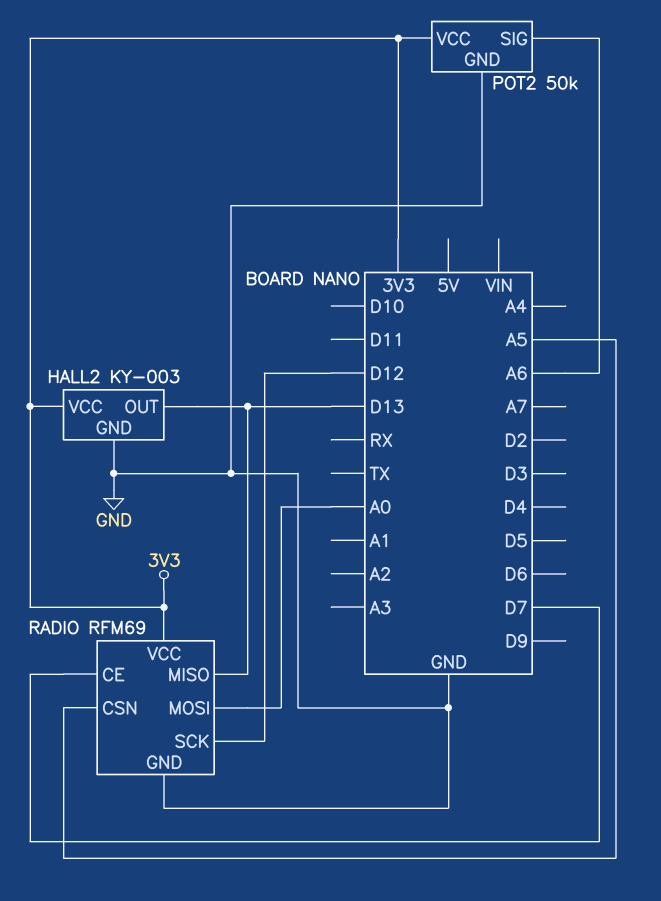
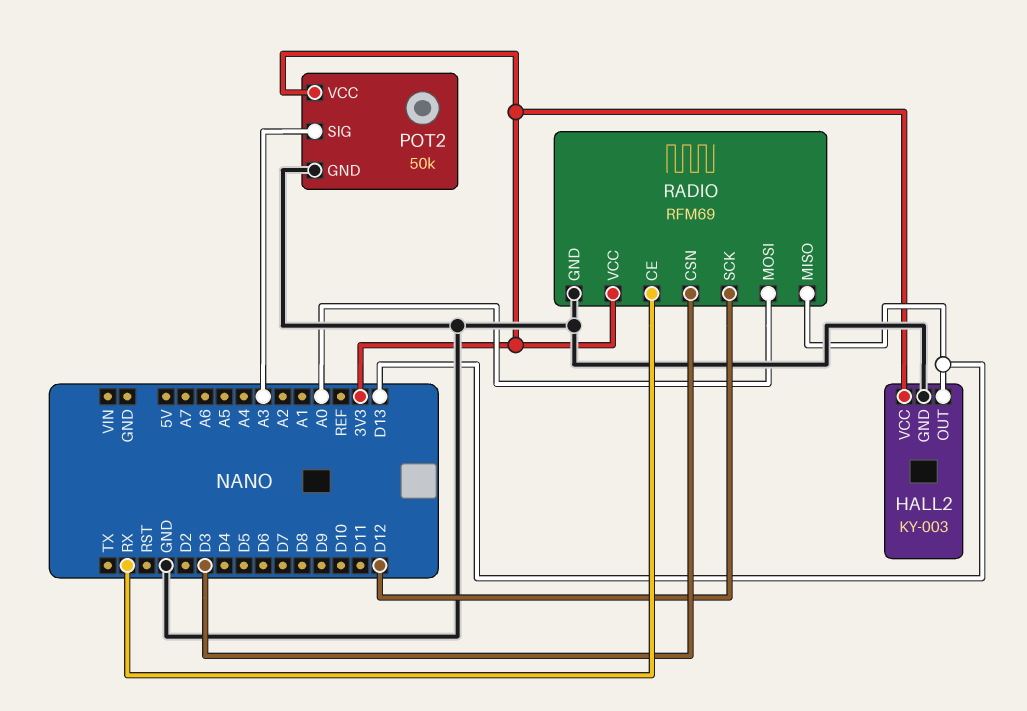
POT2 pin SIG: A6 -> A3
RADIO pin CE: D7 -> RX
RADIO pin CSN: A5 -> D3

